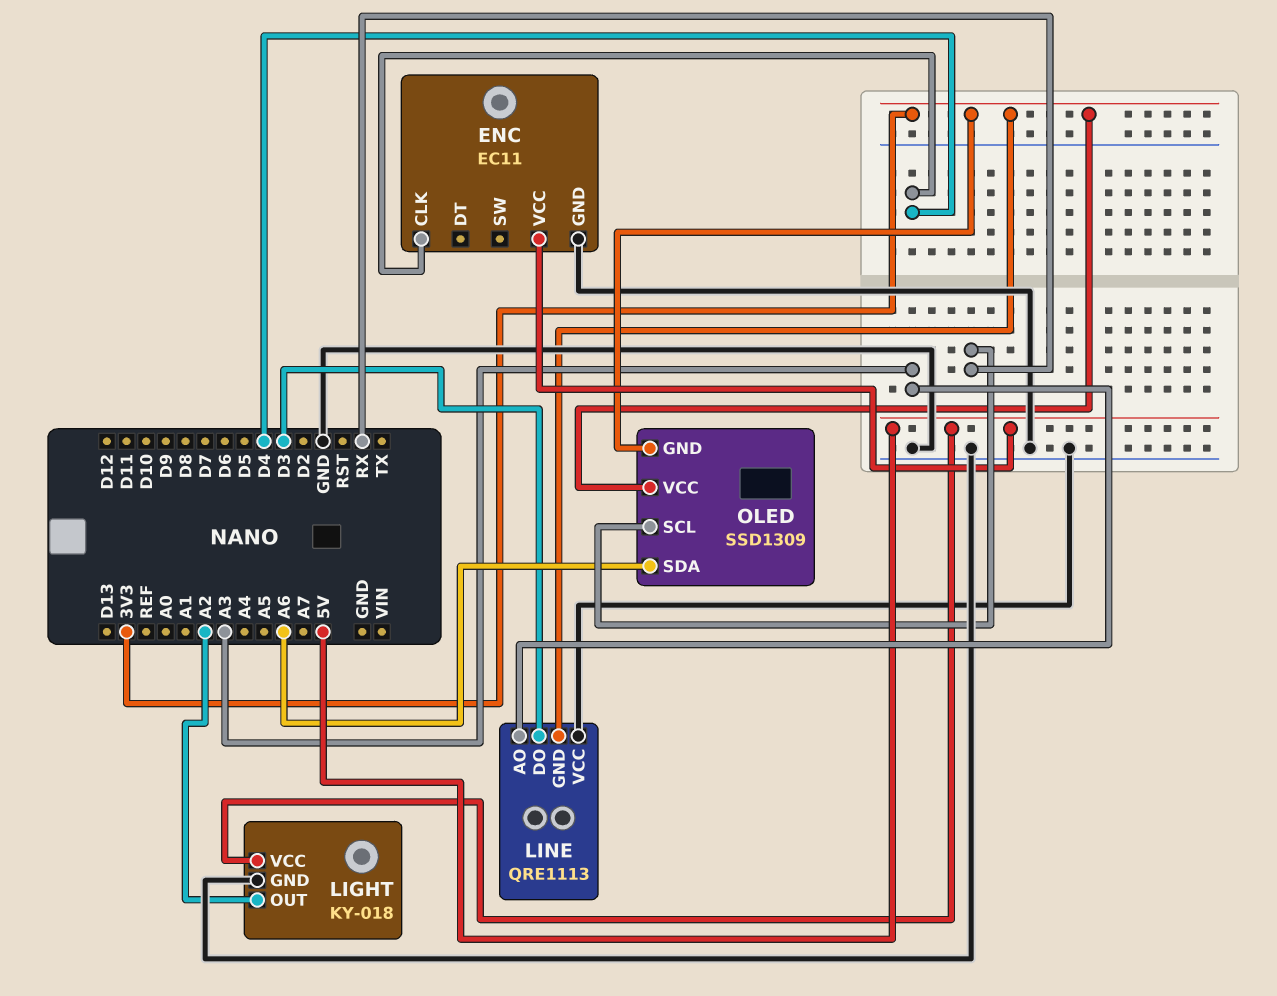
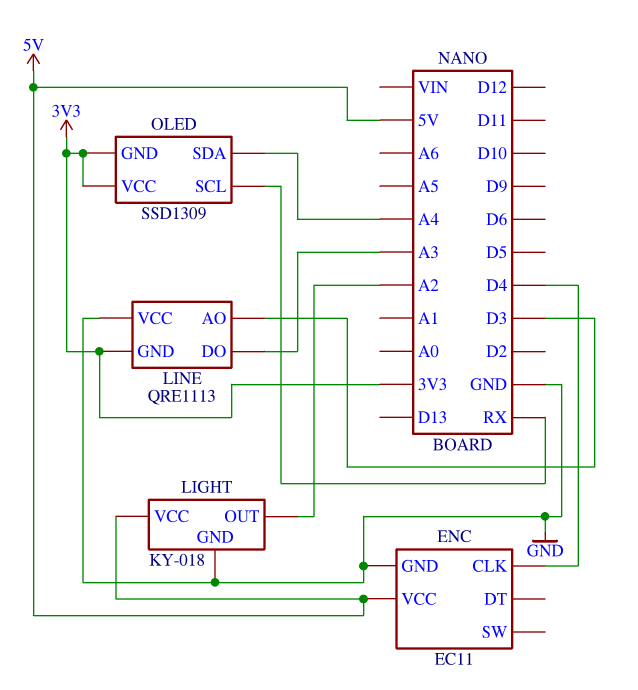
LINE pin AO: A3 -> D3
LINE pin DO: D3 -> A3
OLED pin SDA: A6 -> A4

